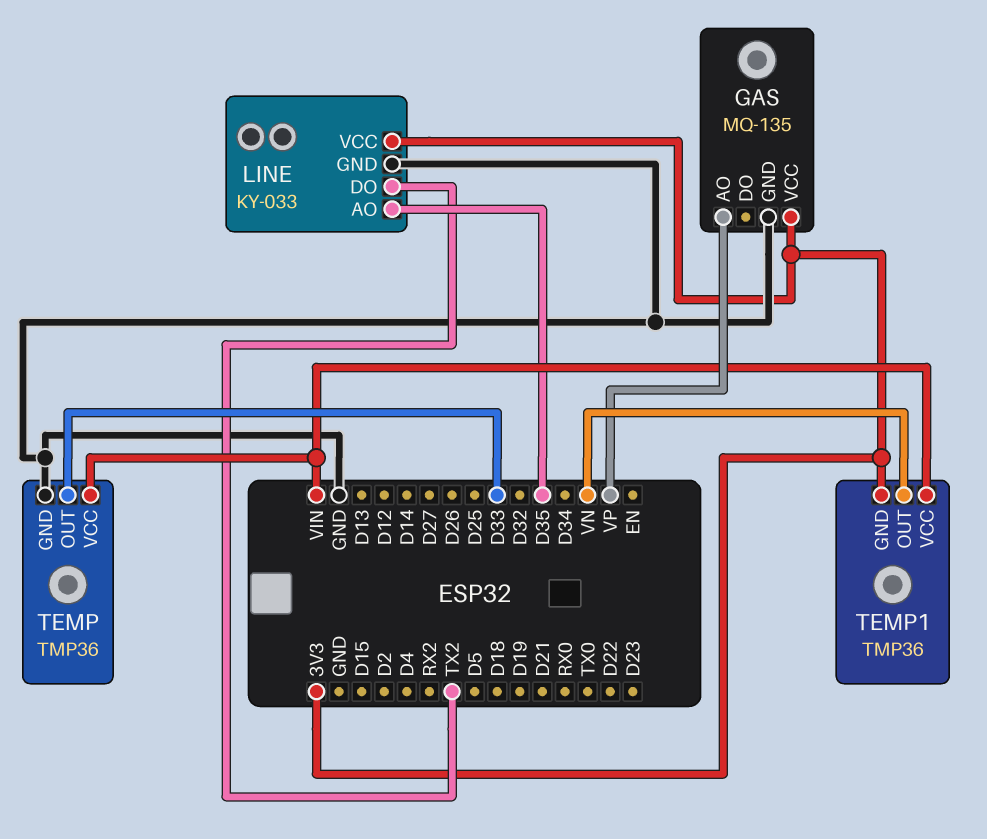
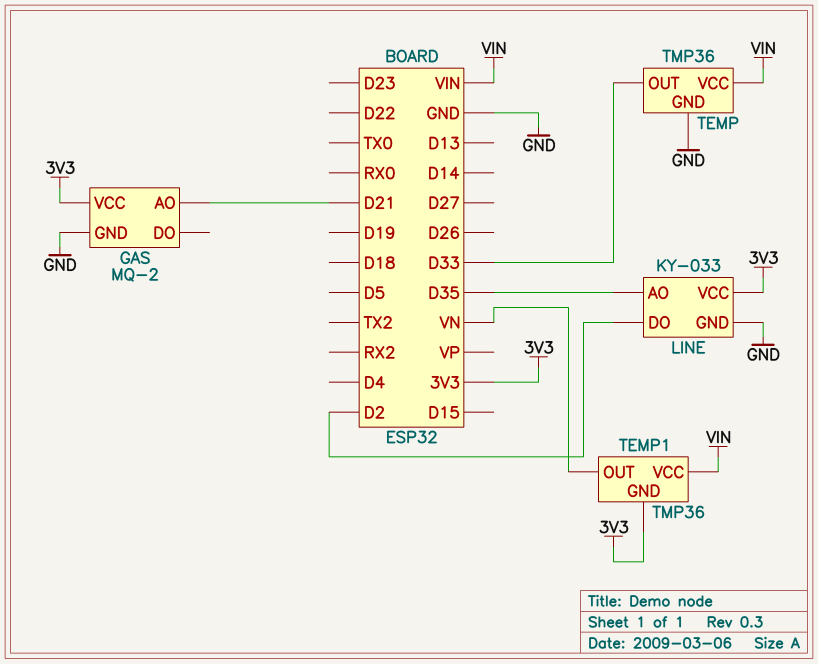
GAS: MQ-135 -> MQ-2
GAS pin AO: VP -> D21
LINE pin DO: TX2 -> D2

